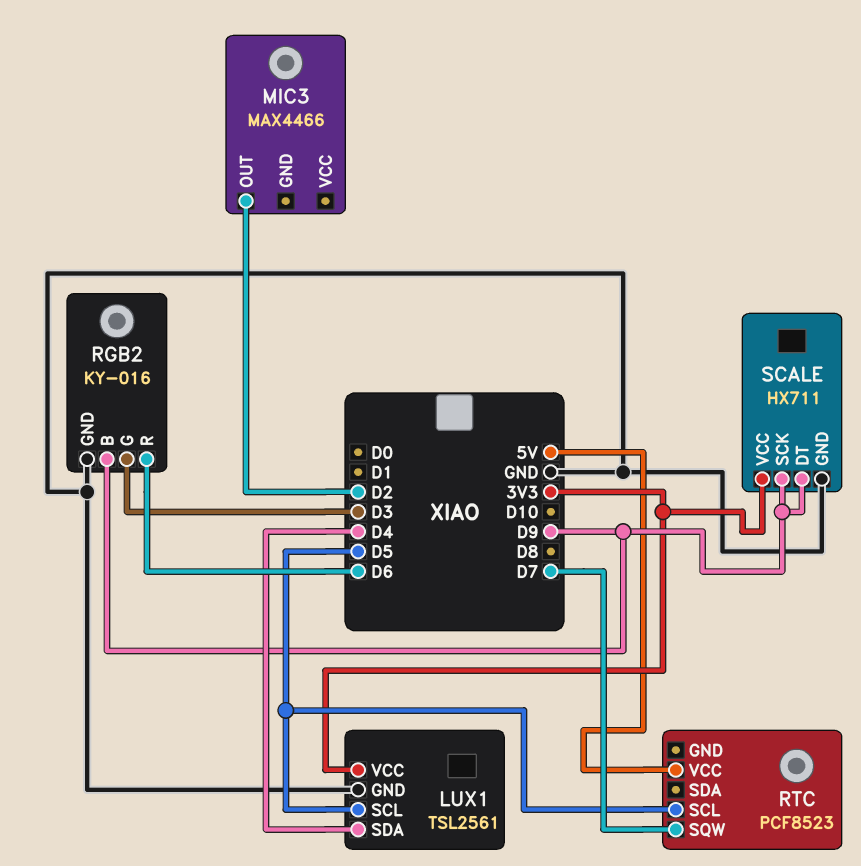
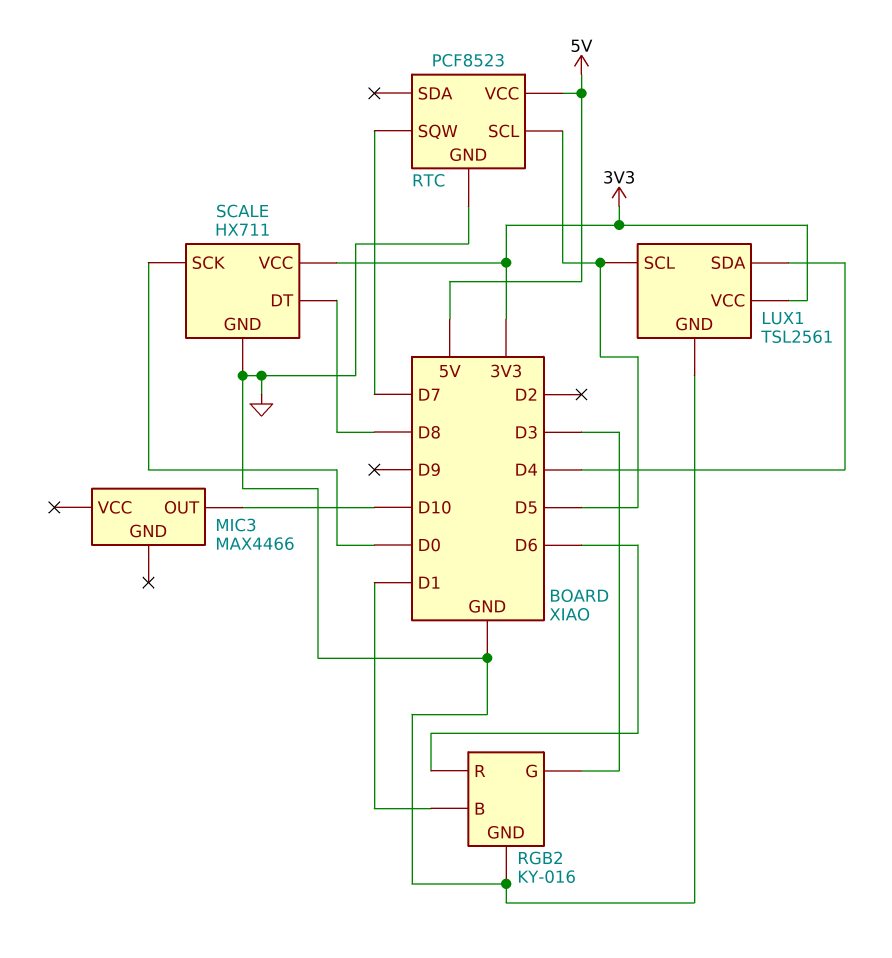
MIC3 pin OUT: D2 -> D10
RGB2 pin B: D9 -> D1
RTC pin GND: none -> GND
SCALE pin DT: D9 -> D8
SCALE pin SCK: D9 -> D0

